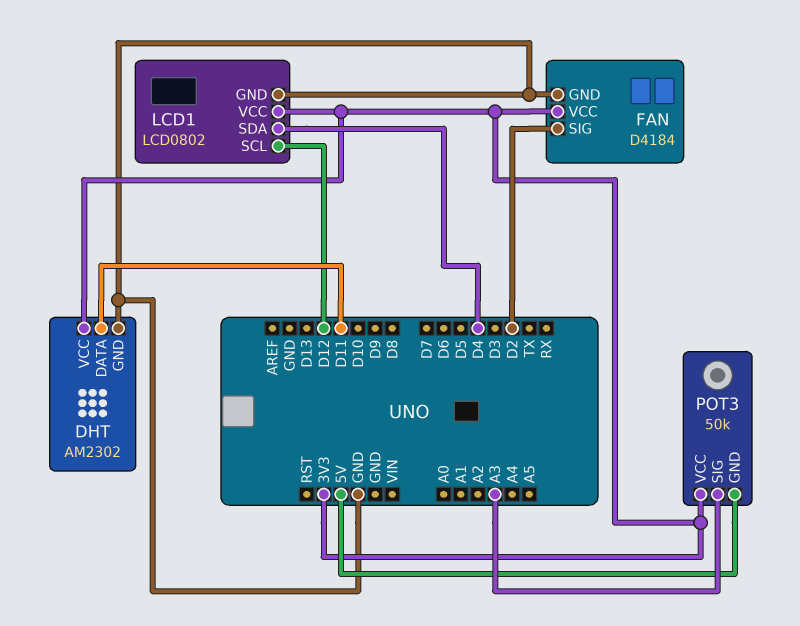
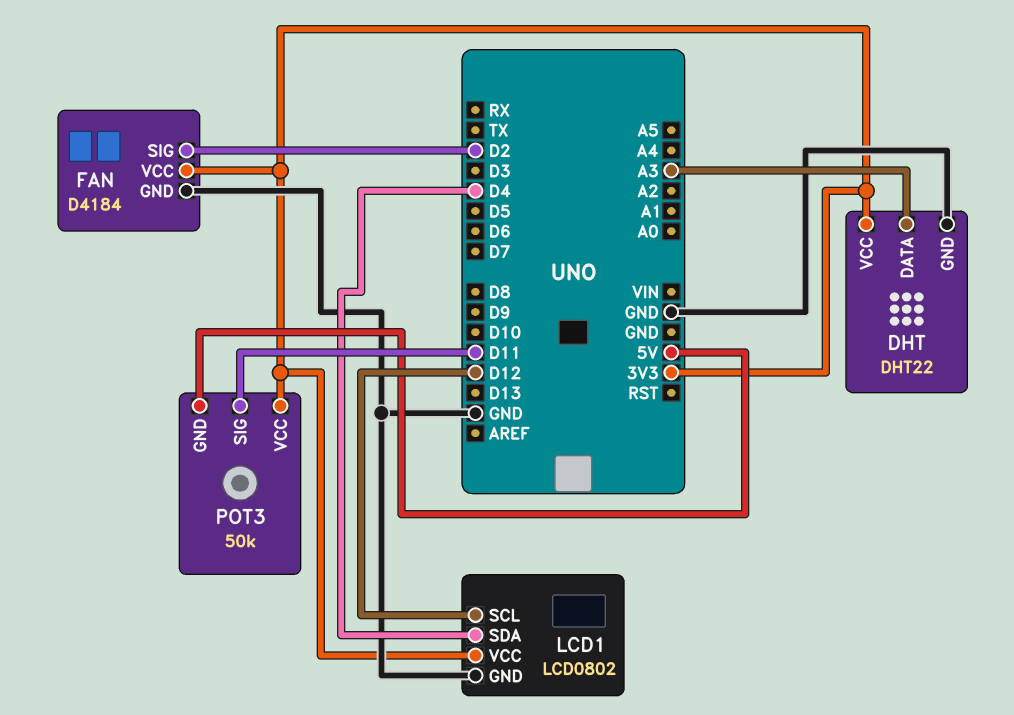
DHT: AM2302 -> DHT22
DHT pin DATA: D11 -> A3
POT3 pin SIG: A3 -> D11

